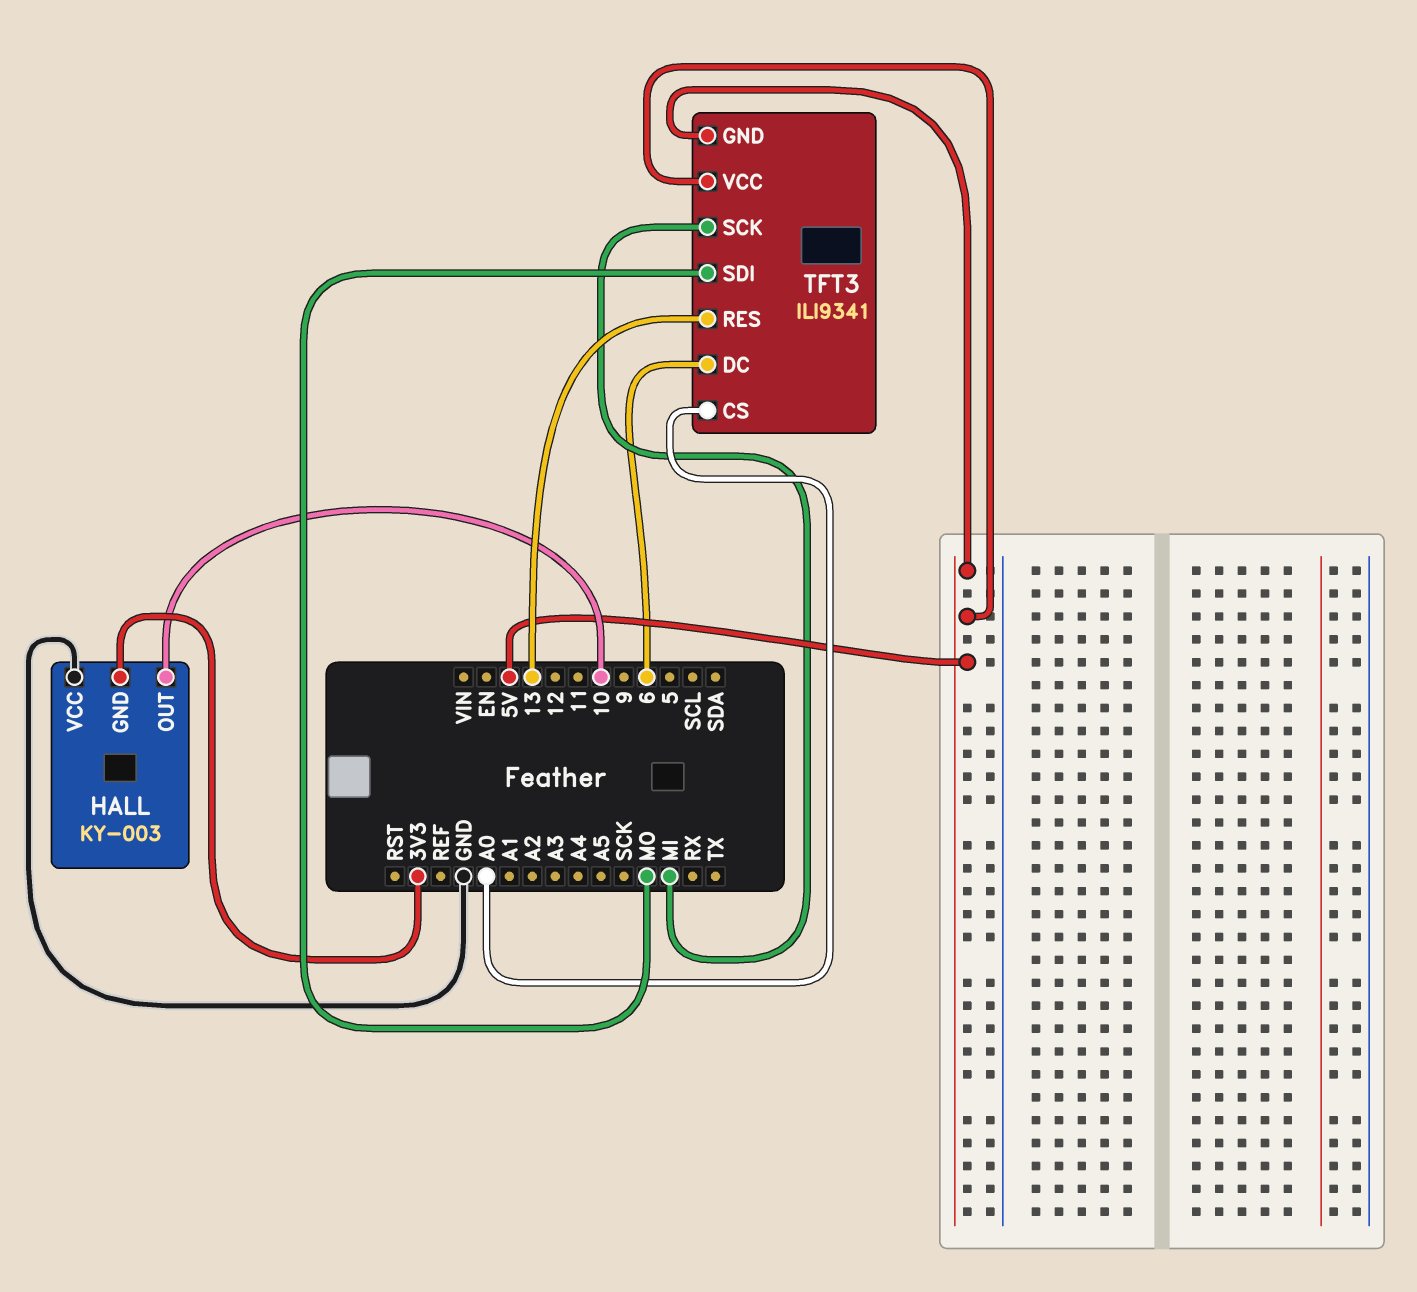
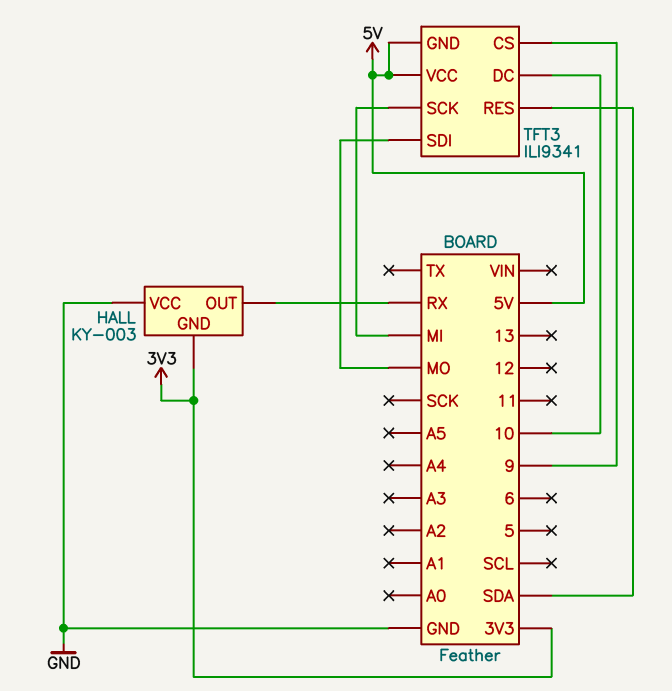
HALL pin OUT: 10 -> RX
TFT3 pin CS: A0 -> 9
TFT3 pin DC: 6 -> 10
TFT3 pin RES: 13 -> SDA

